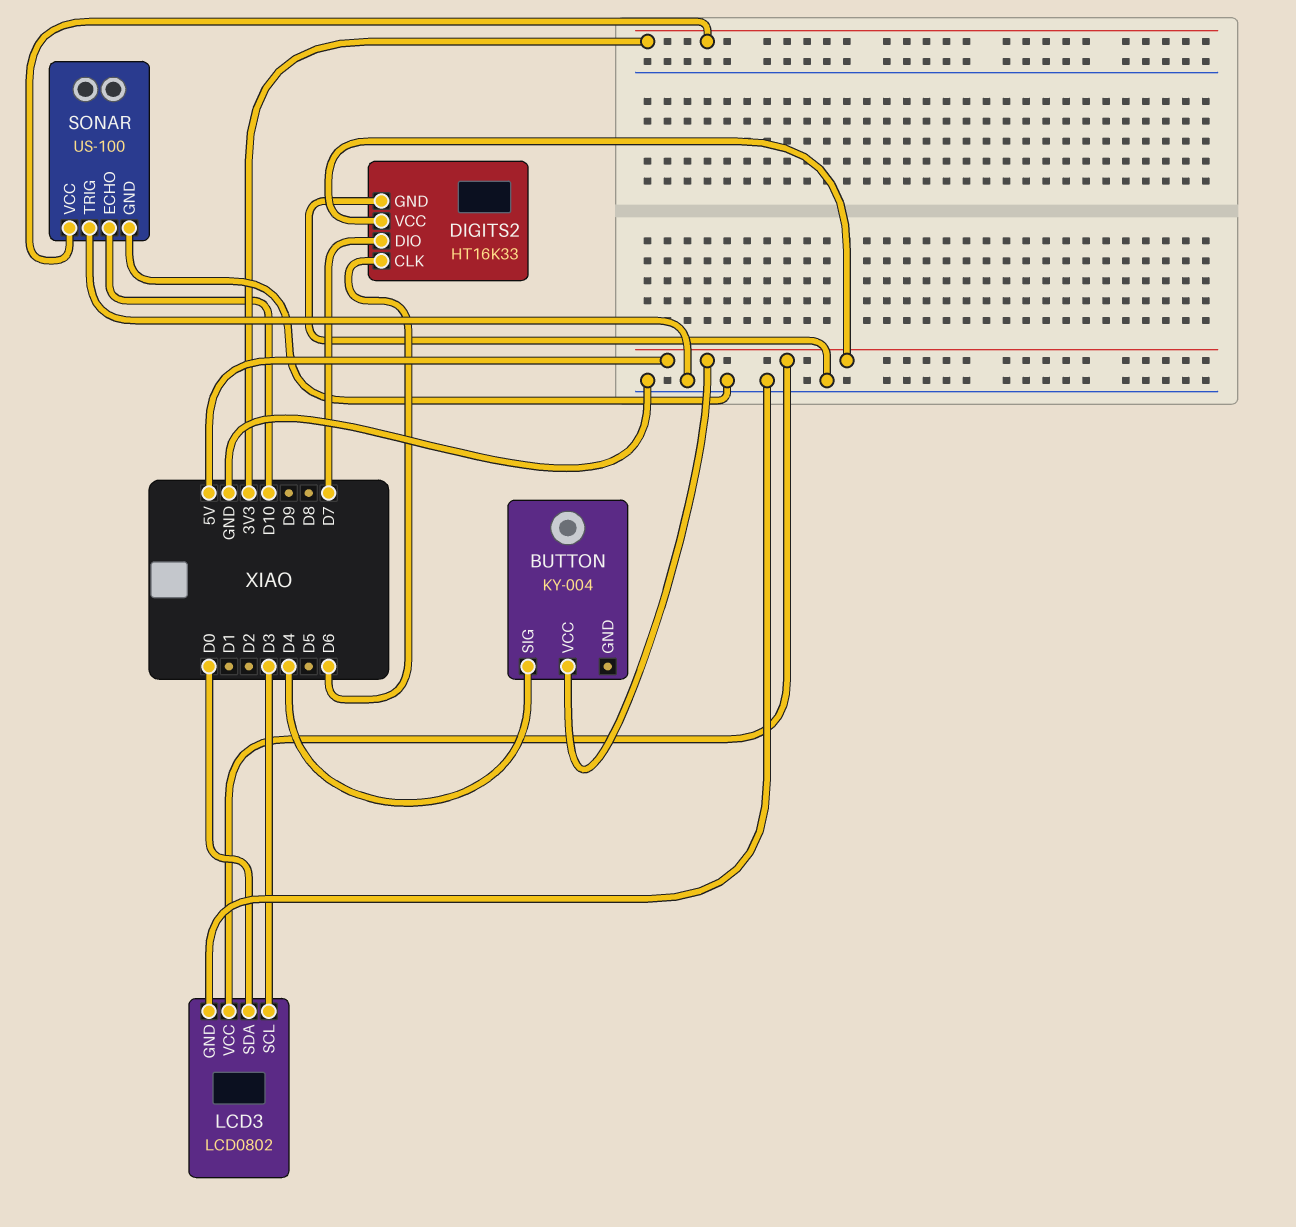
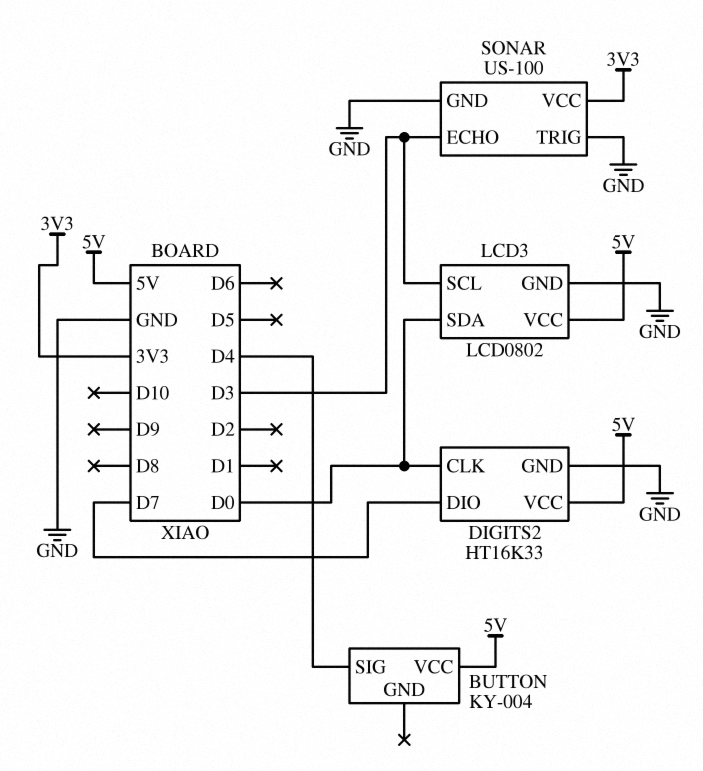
DIGITS2 pin CLK: D6 -> D0
SONAR pin ECHO: D10 -> D3

